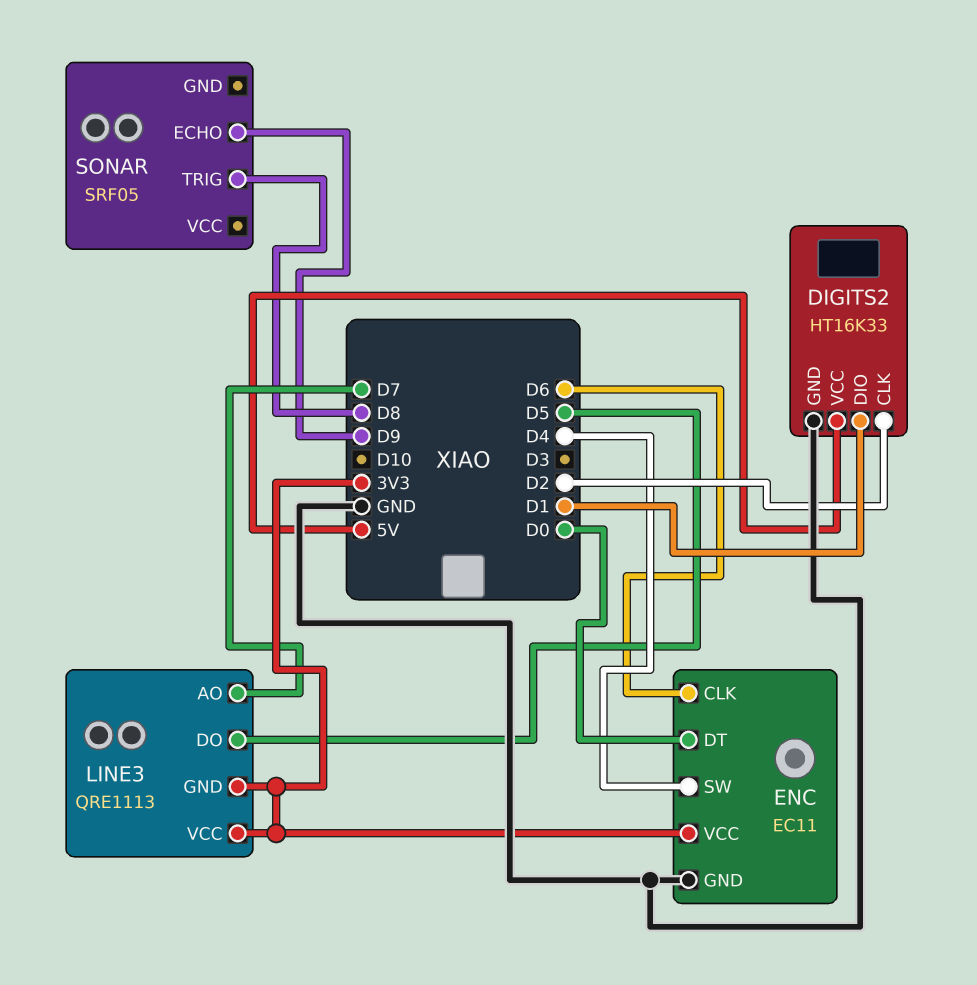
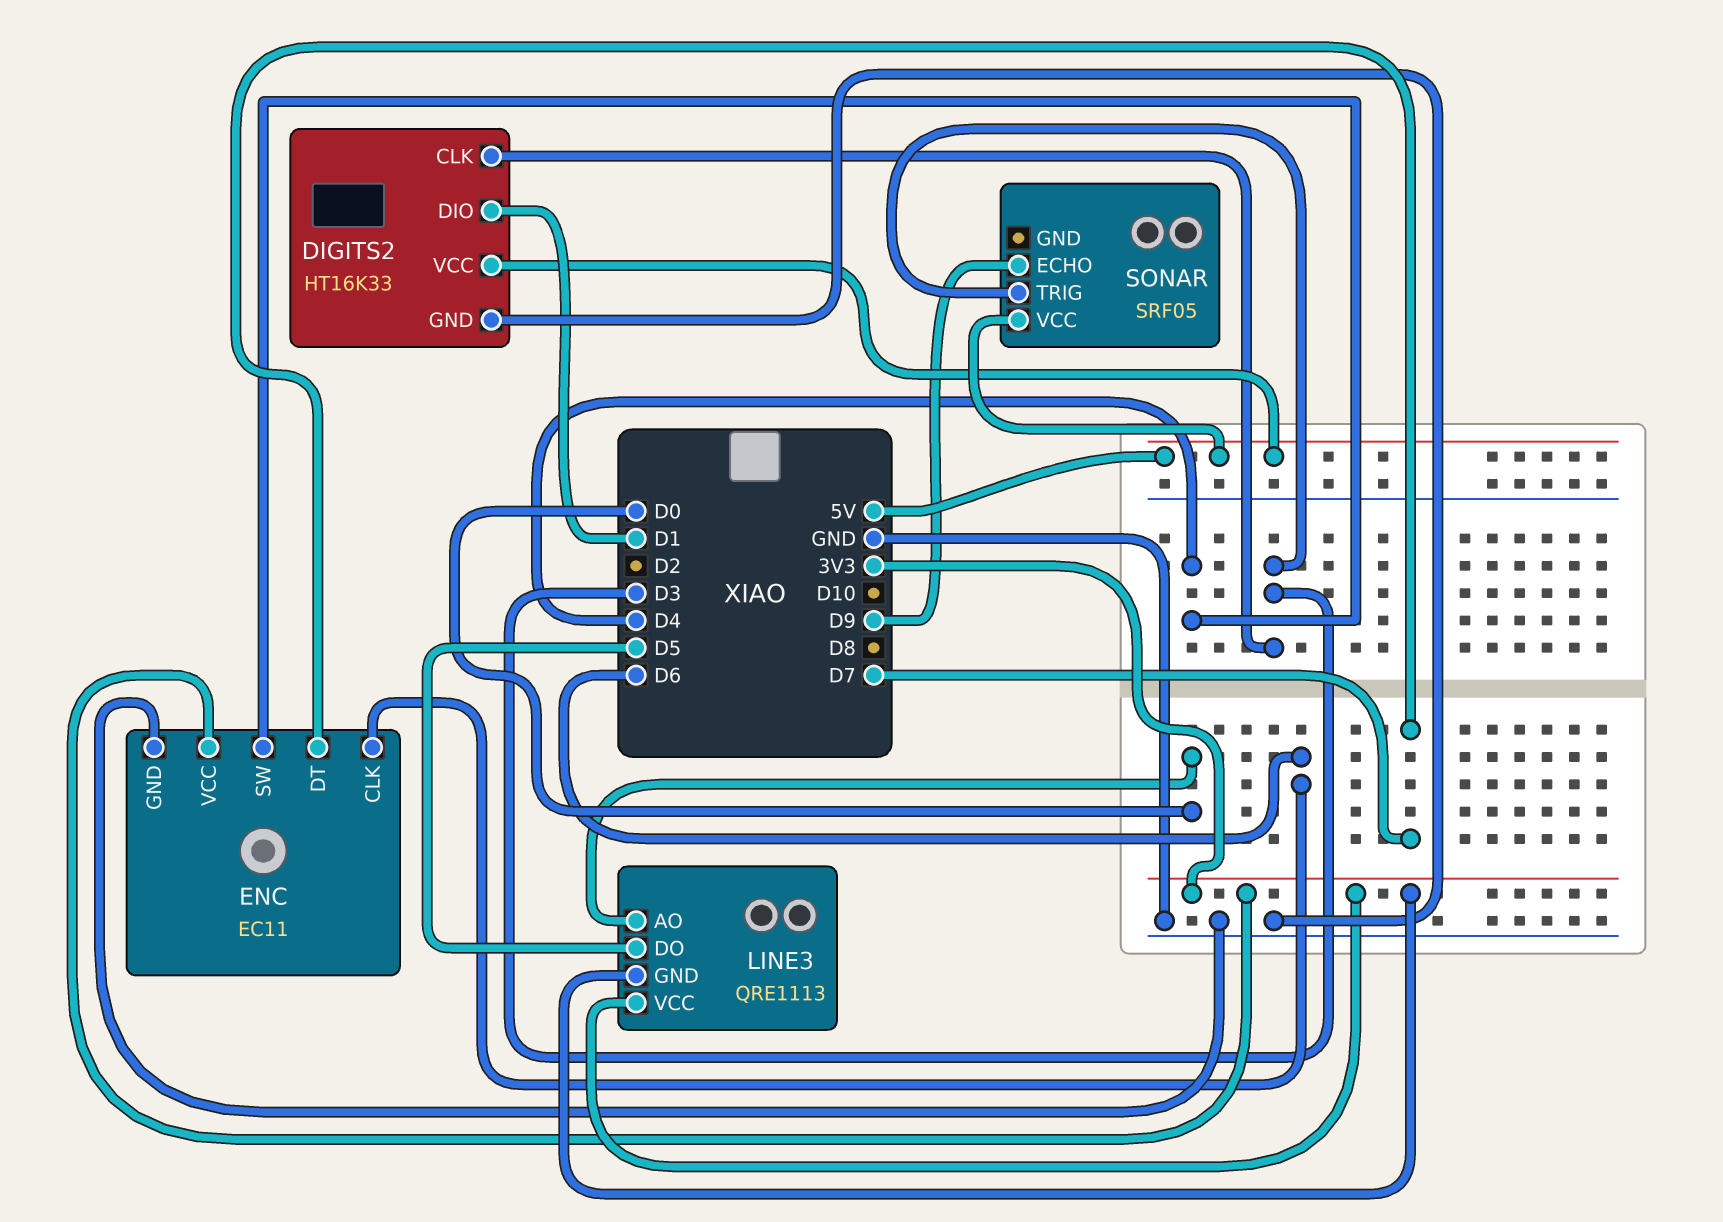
DIGITS2 pin CLK: D2 -> D3
ENC pin DT: D0 -> D7
LINE3 pin AO: D7 -> D0
SONAR pin TRIG: D8 -> D3
SONAR pin VCC: none -> 5V

